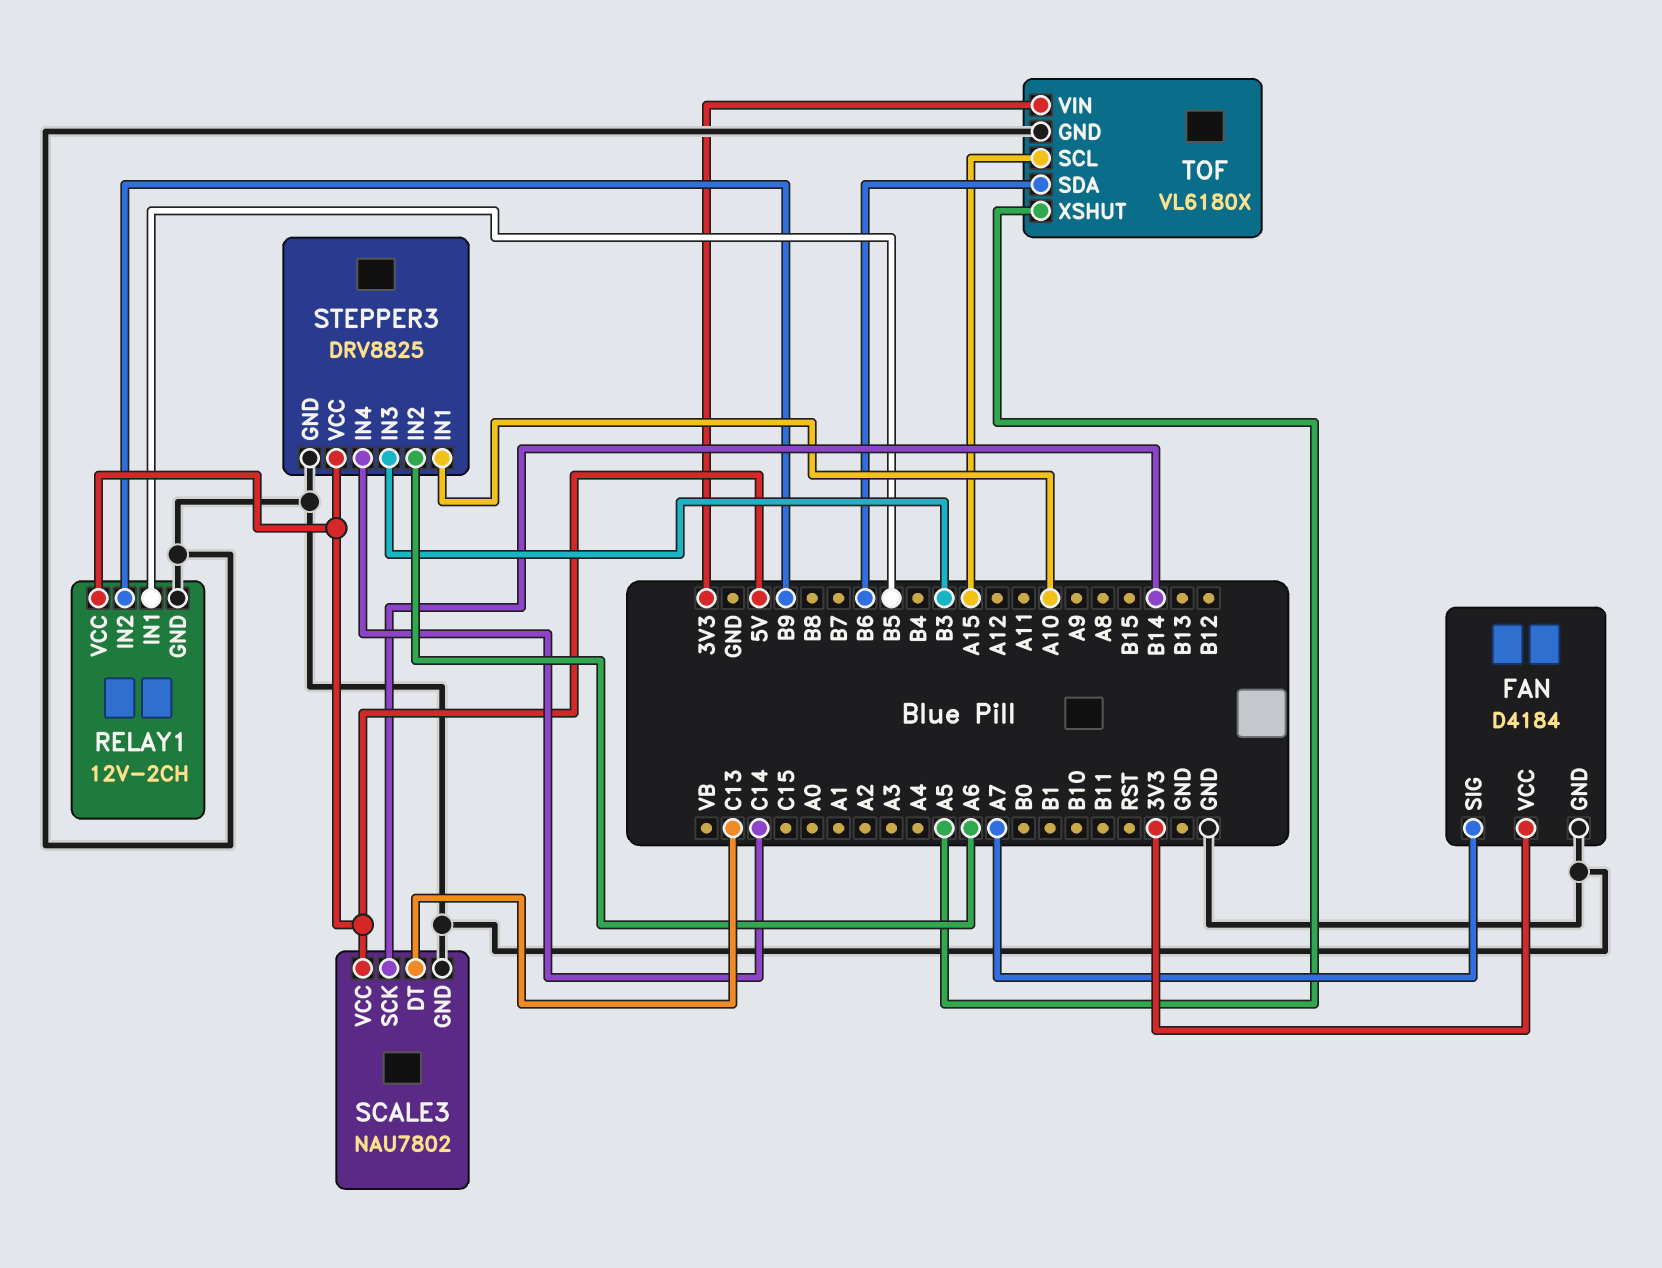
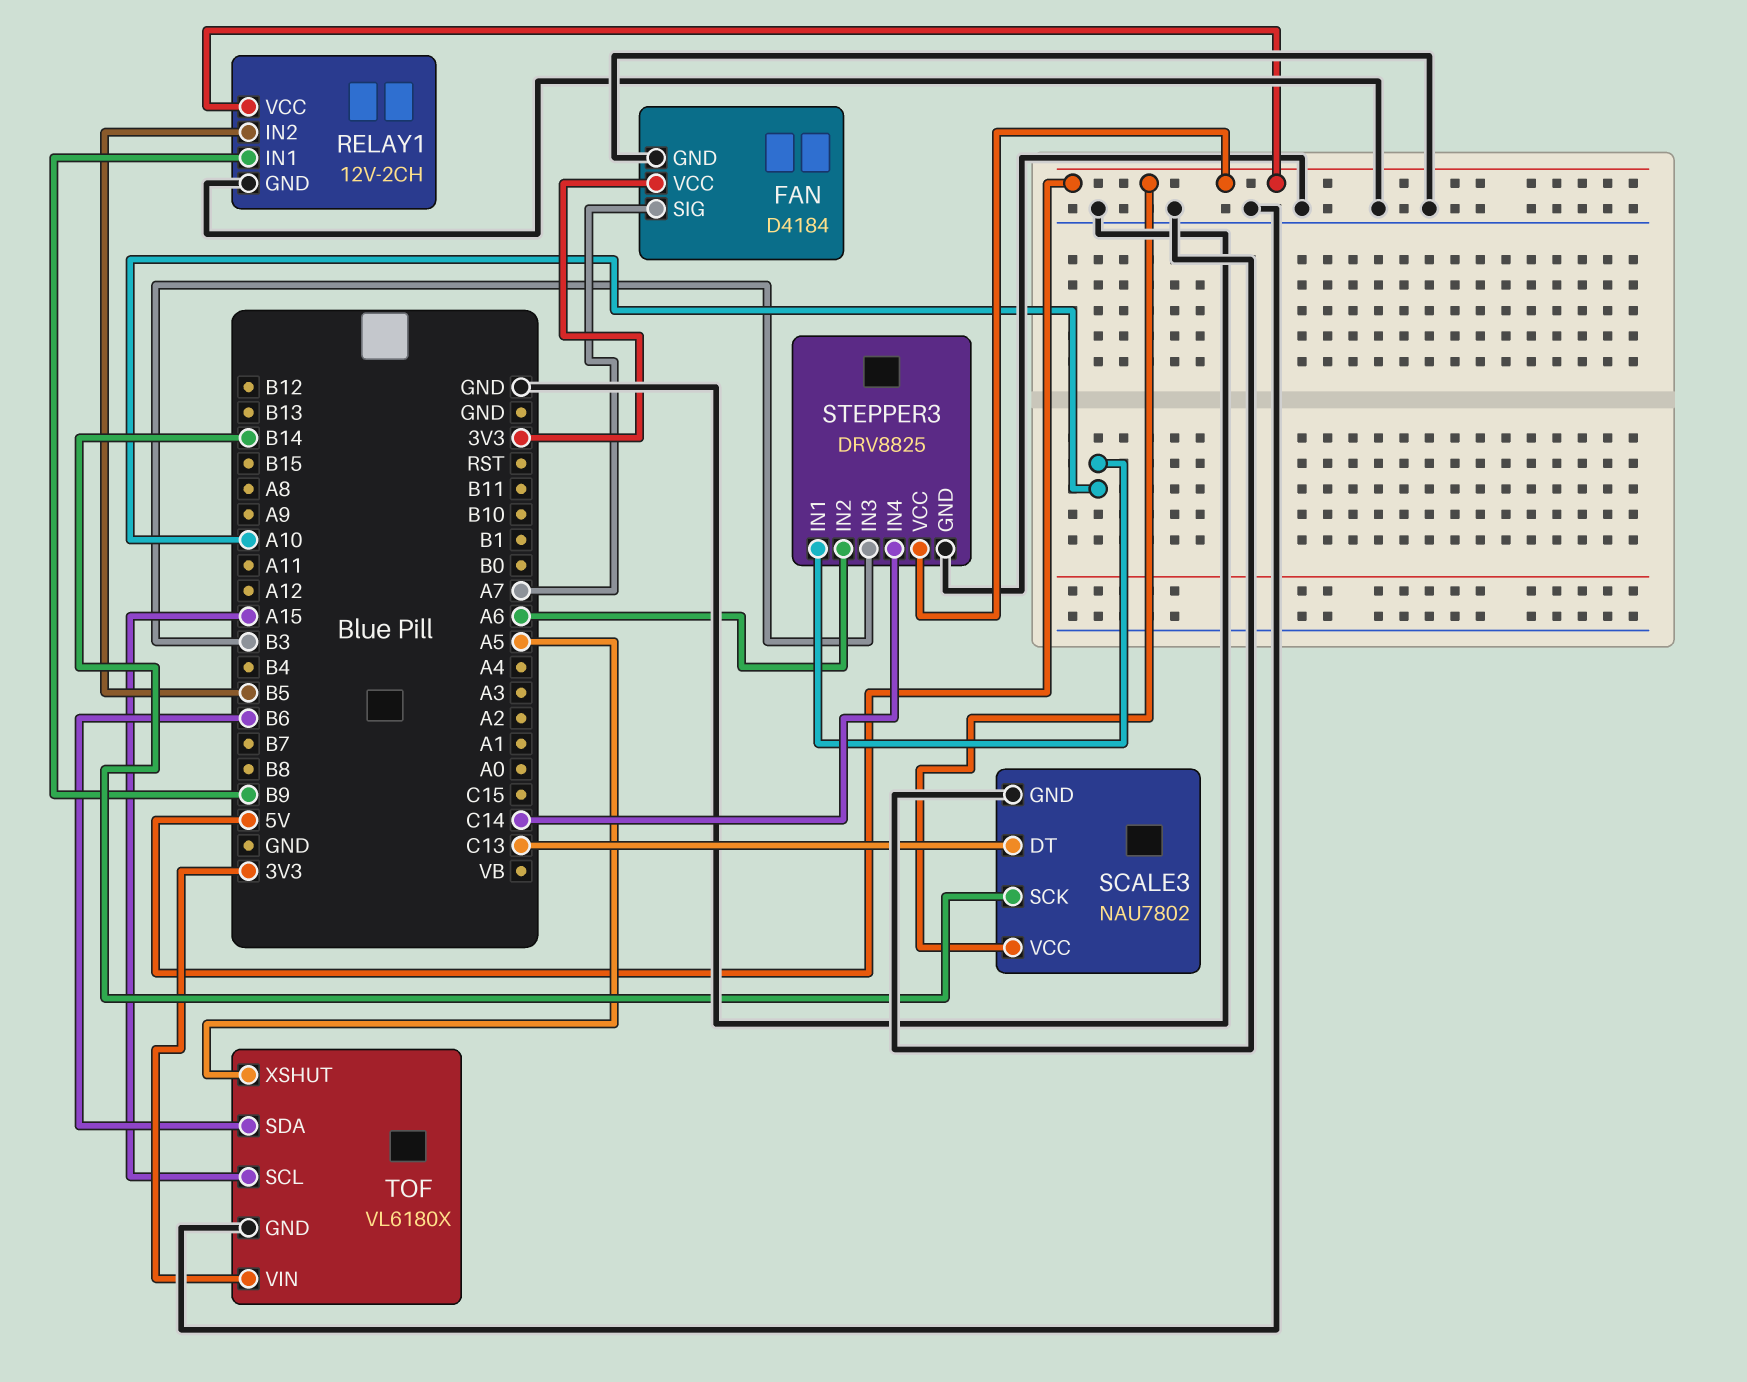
RELAY1 pin IN1: B5 -> B9
RELAY1 pin IN2: B9 -> B5

